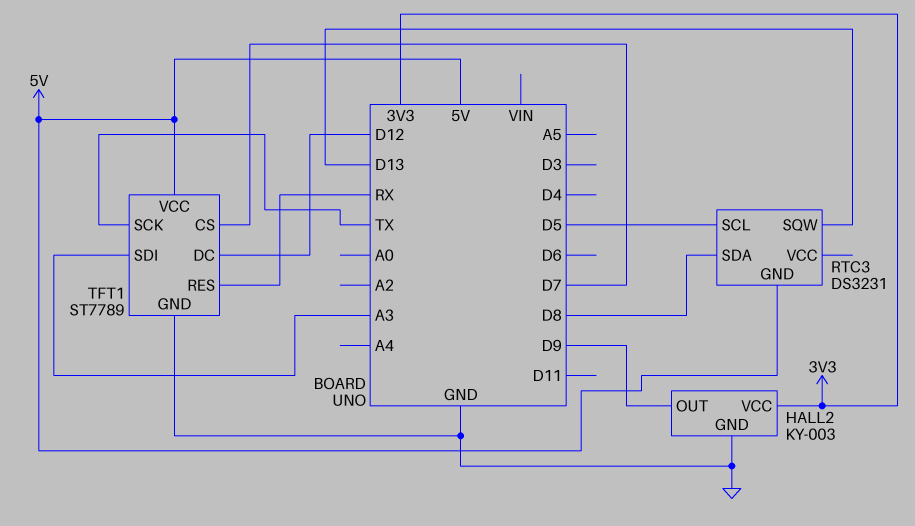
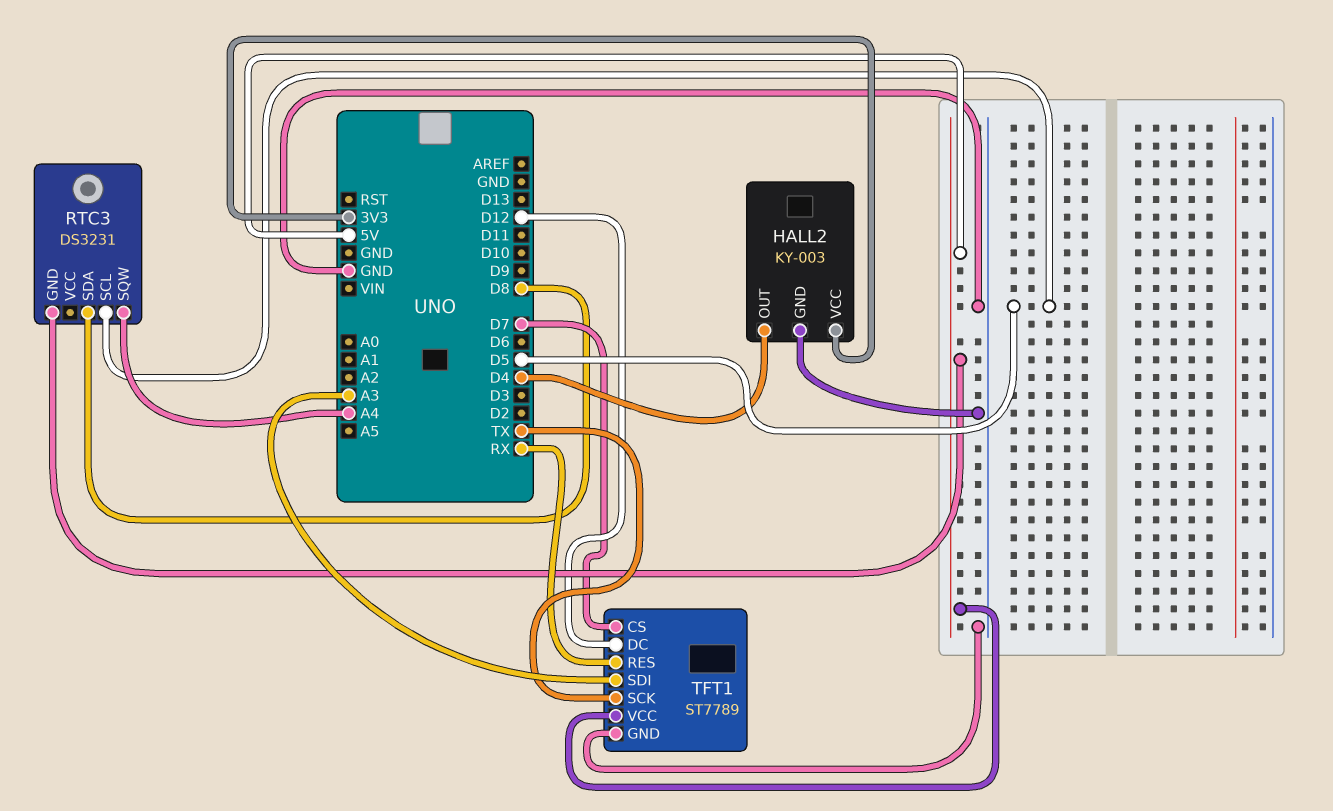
HALL2 pin OUT: D9 -> D4
RTC3 pin SQW: D13 -> A4

